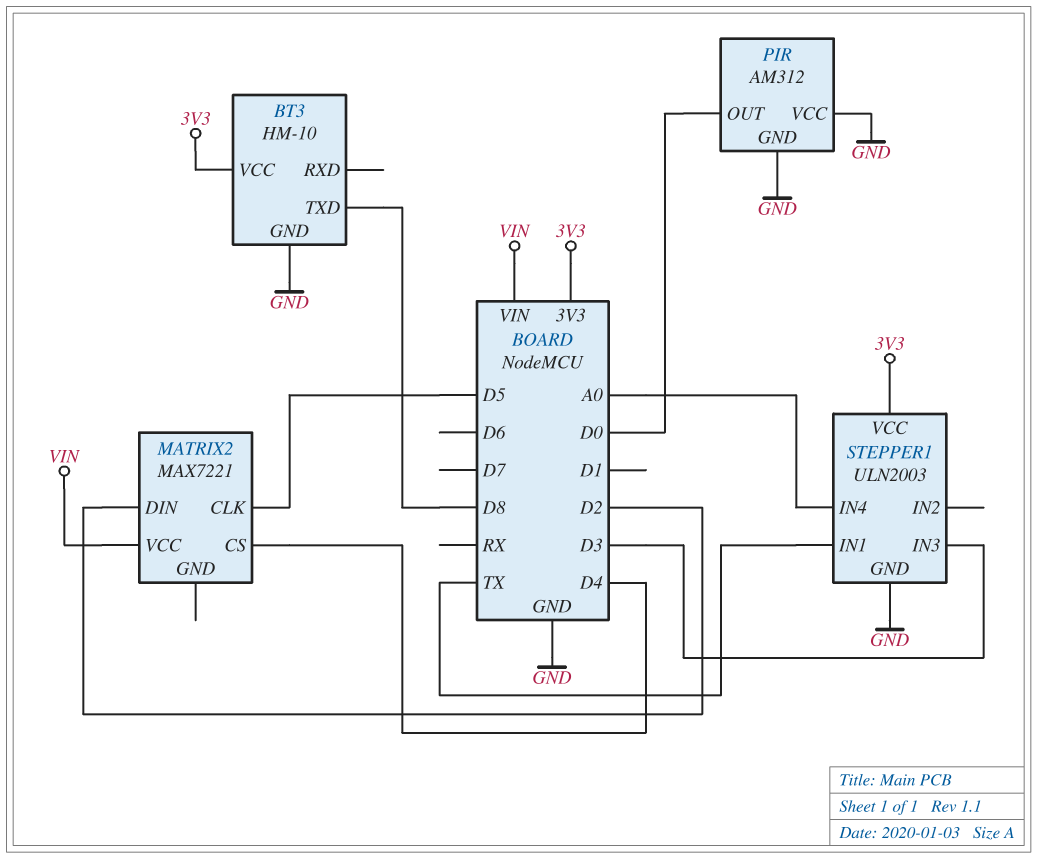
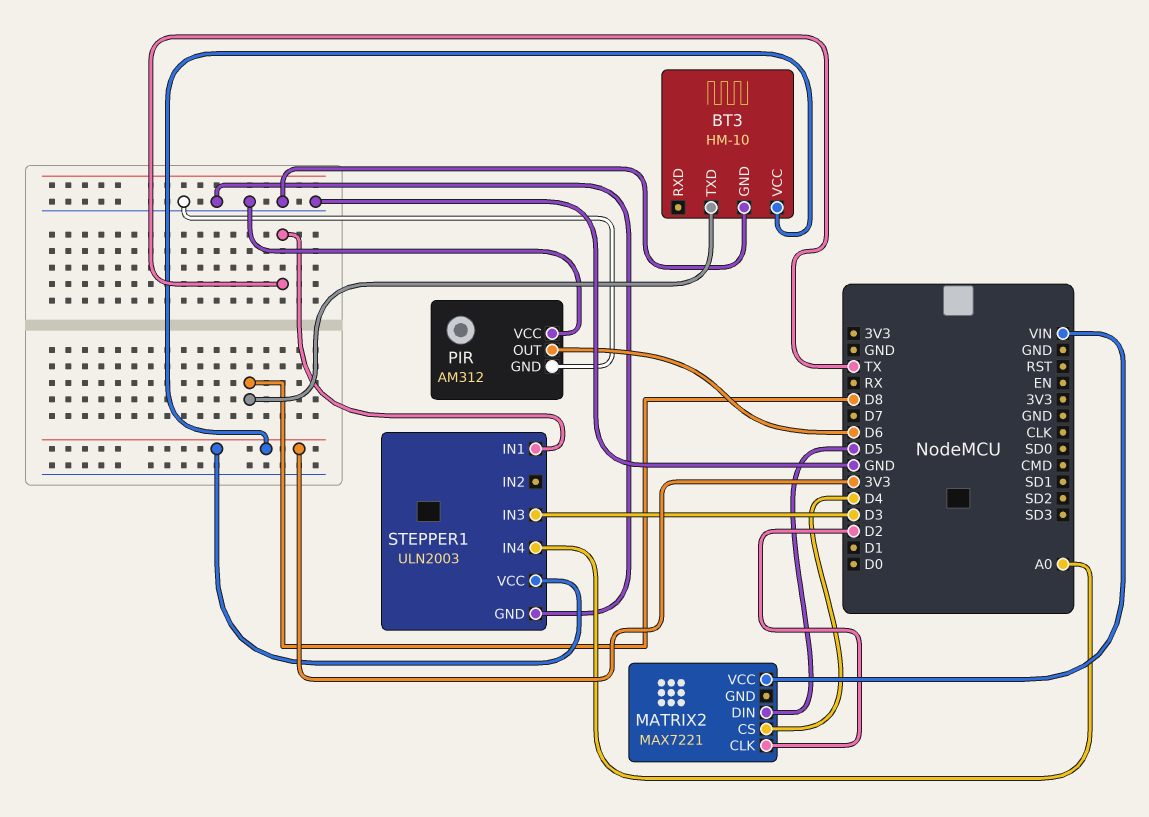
MATRIX2 pin CLK: D5 -> D2
MATRIX2 pin DIN: D2 -> D5
PIR pin OUT: D0 -> D6

